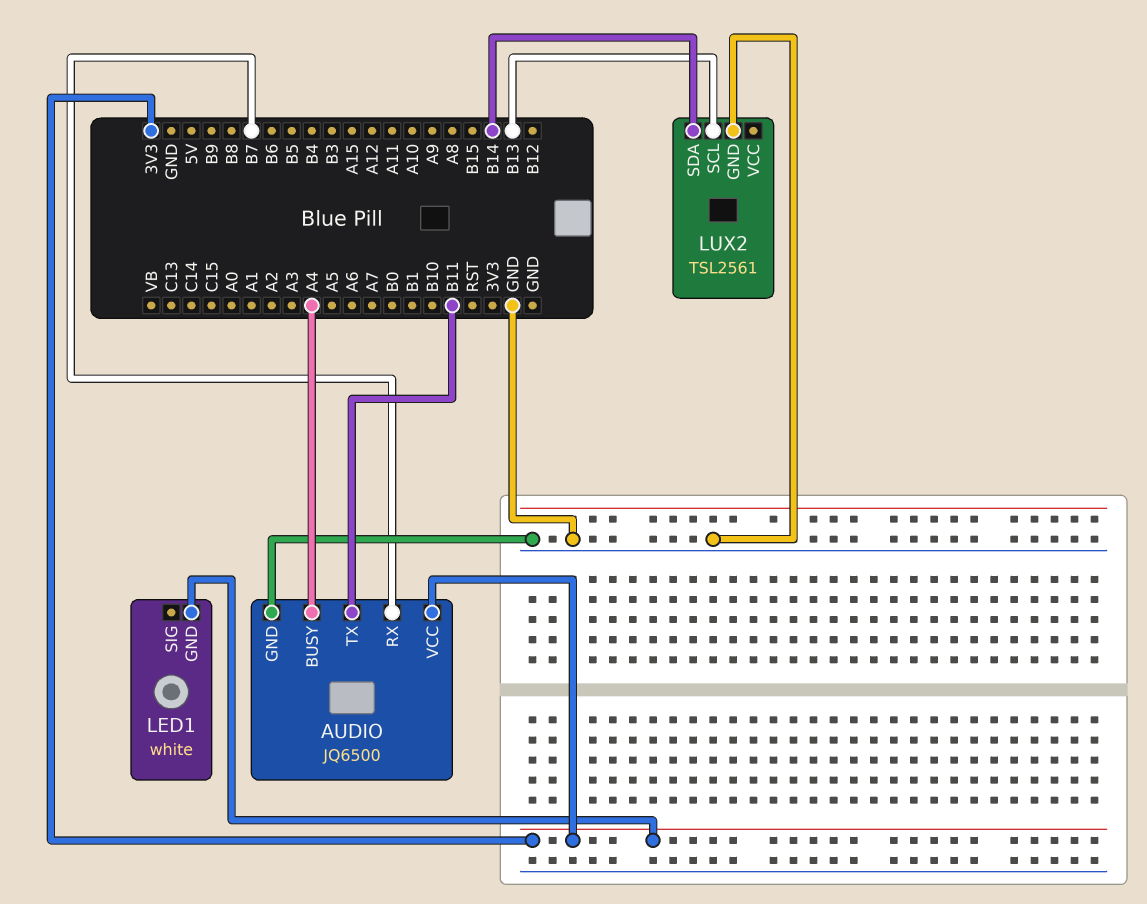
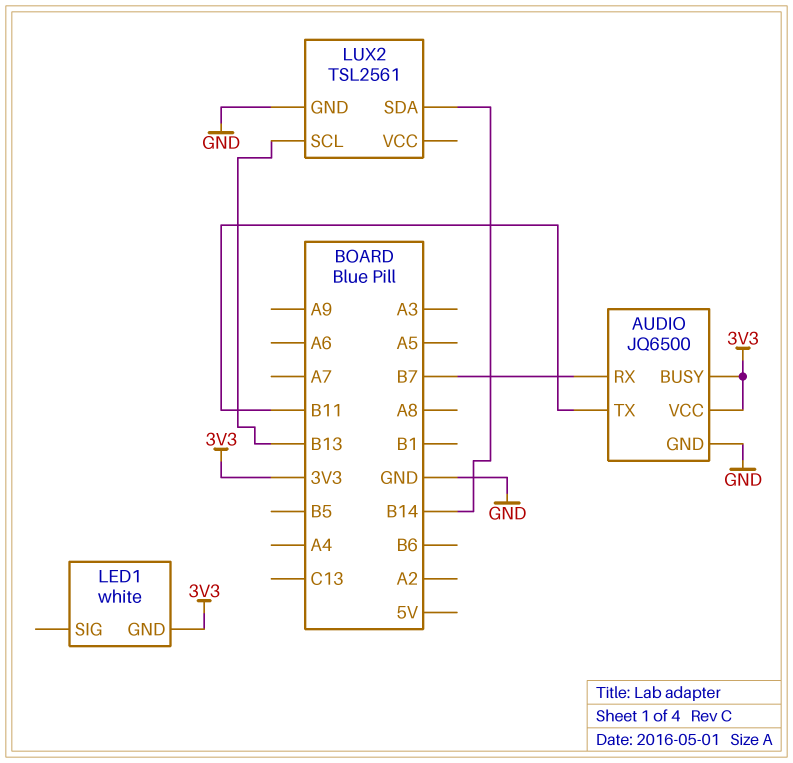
AUDIO pin BUSY: A4 -> 3V3

